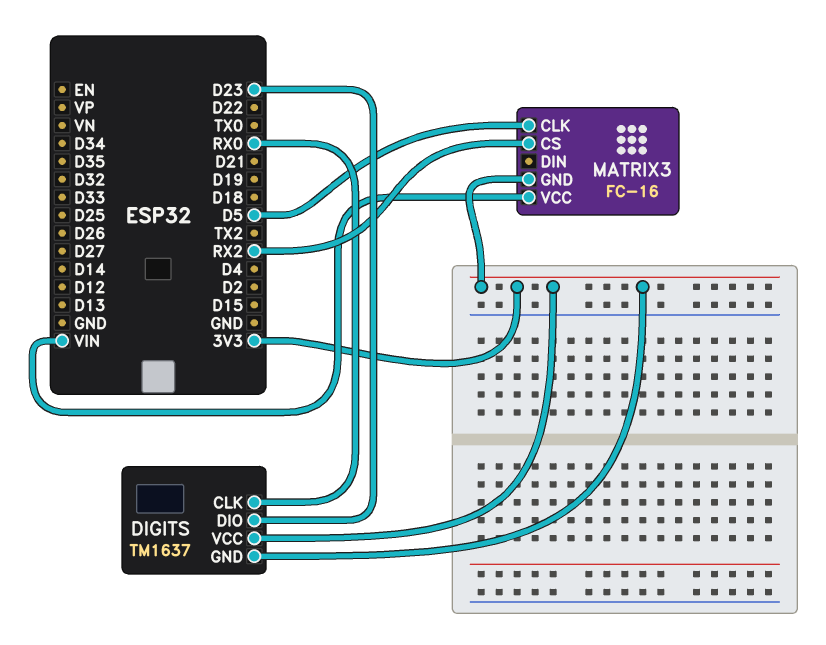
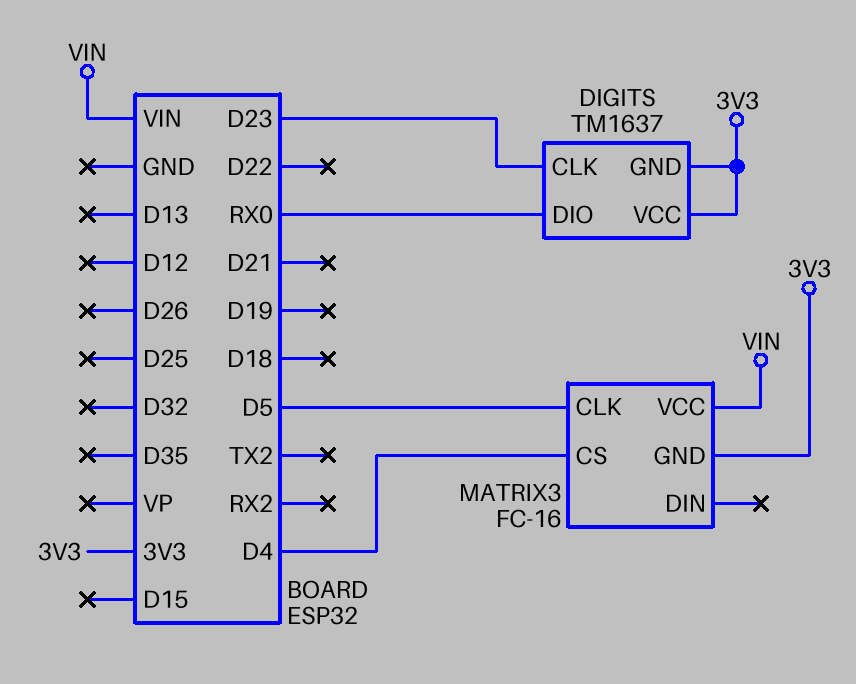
DIGITS pin CLK: RX0 -> D23
DIGITS pin DIO: D23 -> RX0
MATRIX3 pin CS: RX2 -> D4

